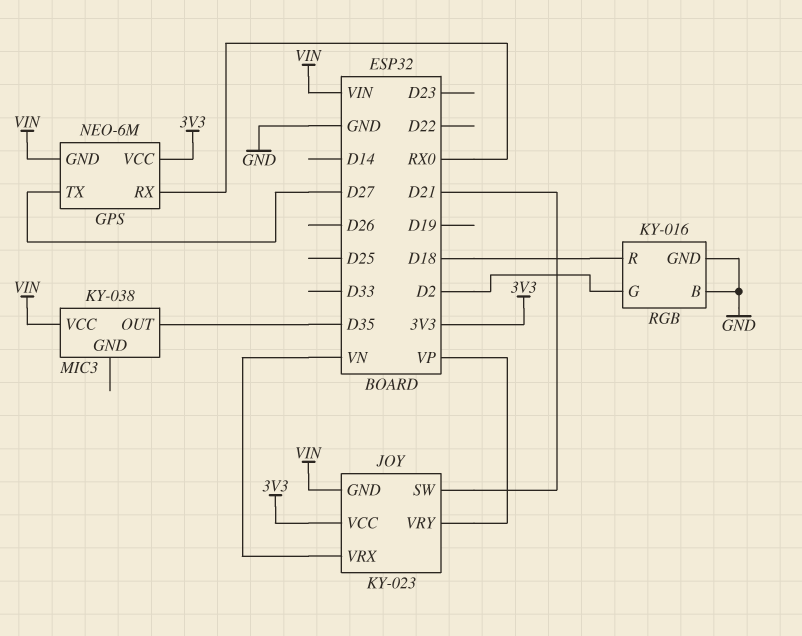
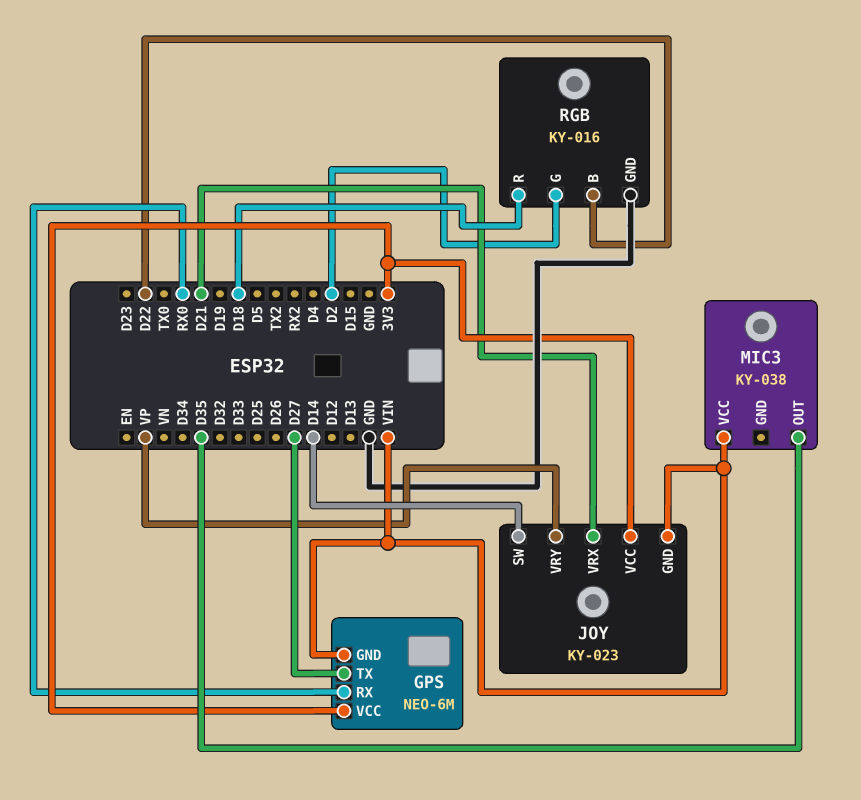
JOY pin SW: D21 -> D14
JOY pin VRX: VN -> D21
RGB pin B: GND -> D22

